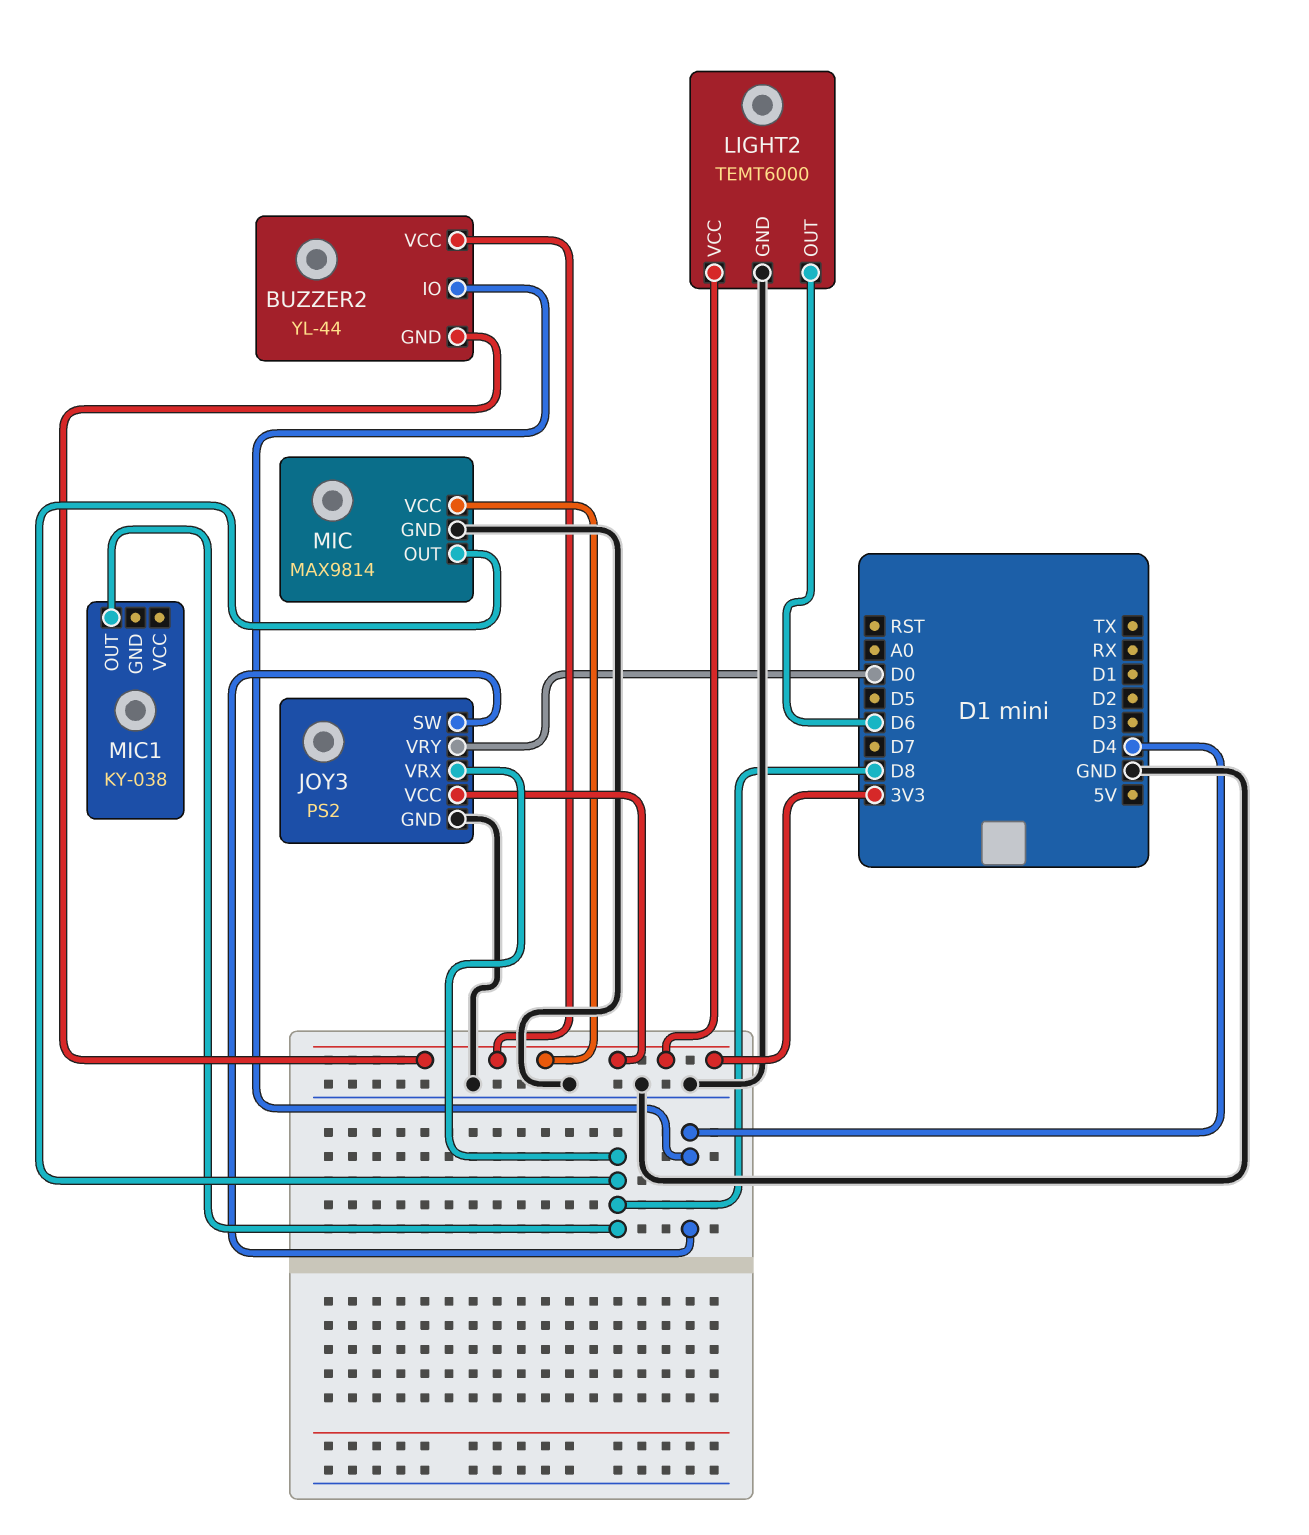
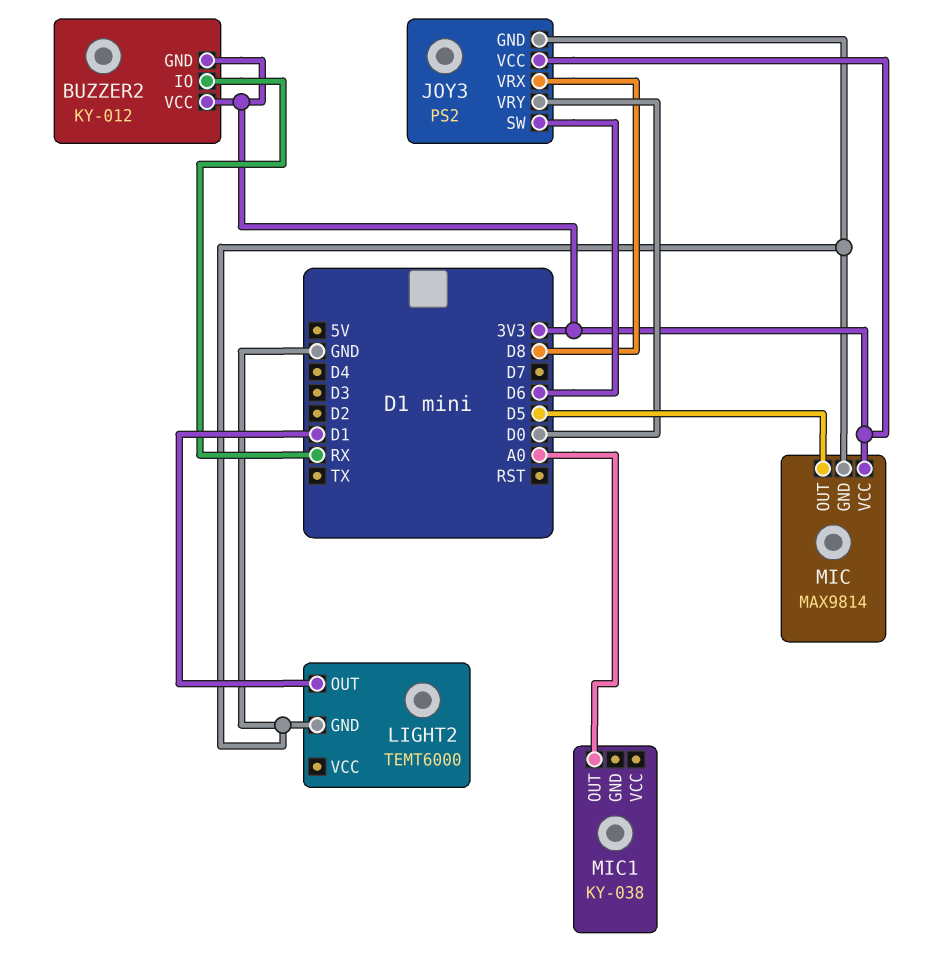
BUZZER2: YL-44 -> KY-012
BUZZER2 pin IO: D4 -> RX
JOY3 pin SW: D4 -> D6
LIGHT2 pin OUT: D6 -> D1
LIGHT2 pin VCC: 3V3 -> none
MIC pin OUT: D8 -> D5
MIC1 pin OUT: D8 -> A0

